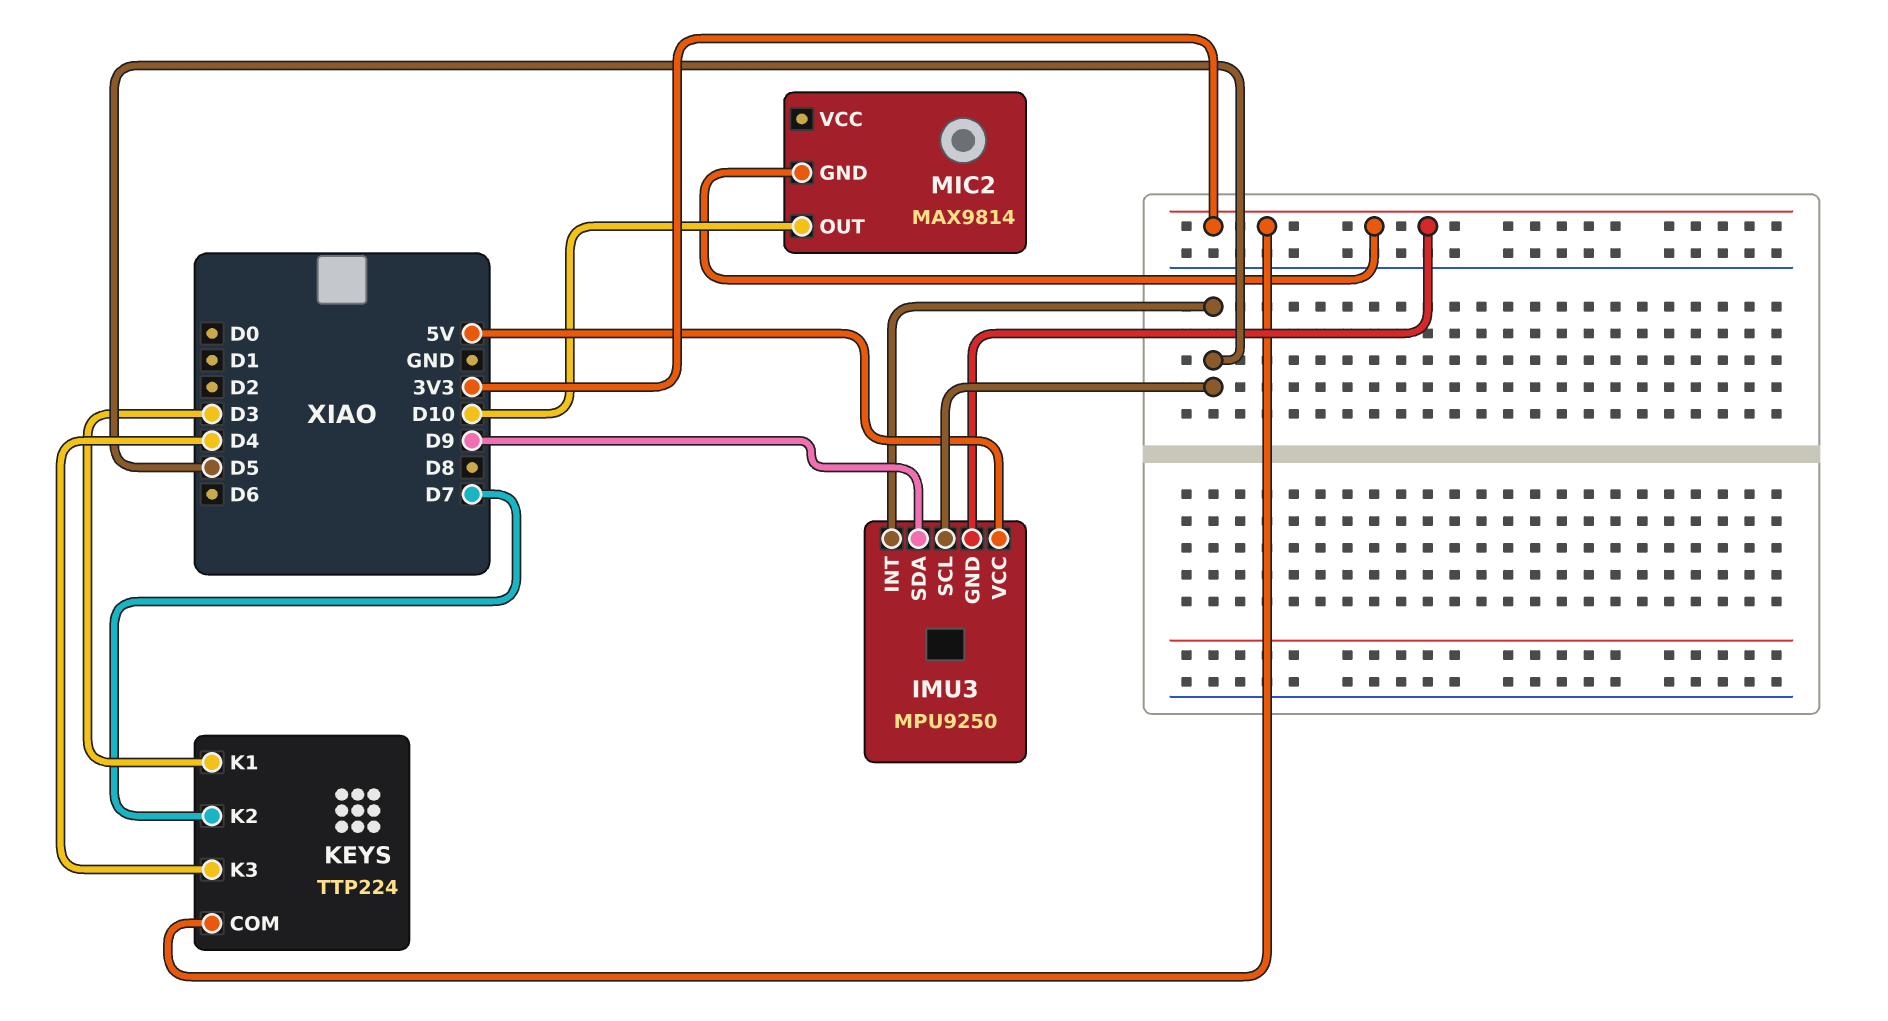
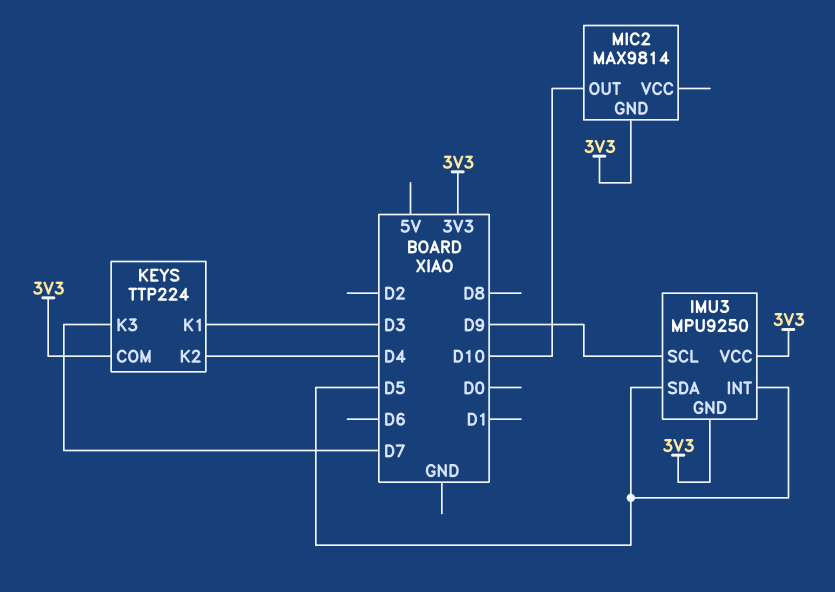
IMU3 pin SCL: D5 -> D9
IMU3 pin SDA: D9 -> D5
IMU3 pin VCC: 5V -> 3V3
KEYS pin K2: D7 -> D4
KEYS pin K3: D4 -> D7

